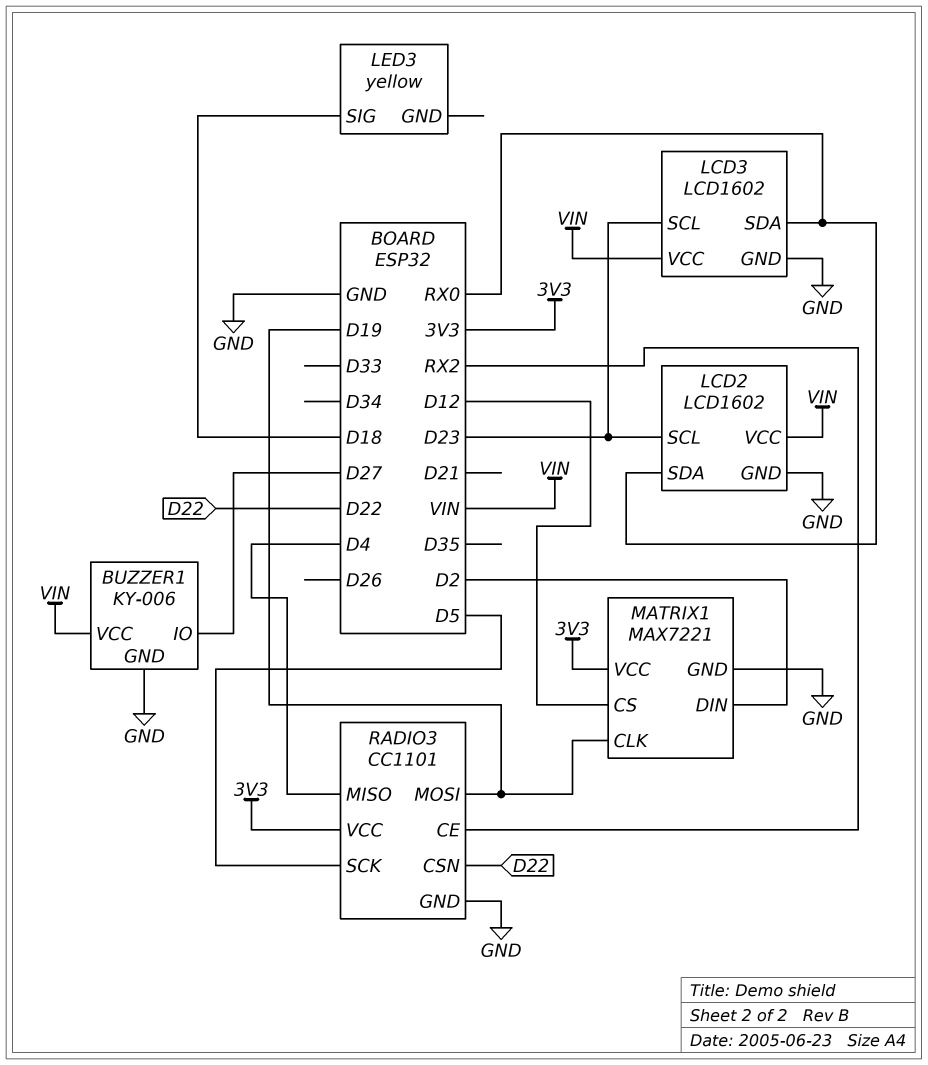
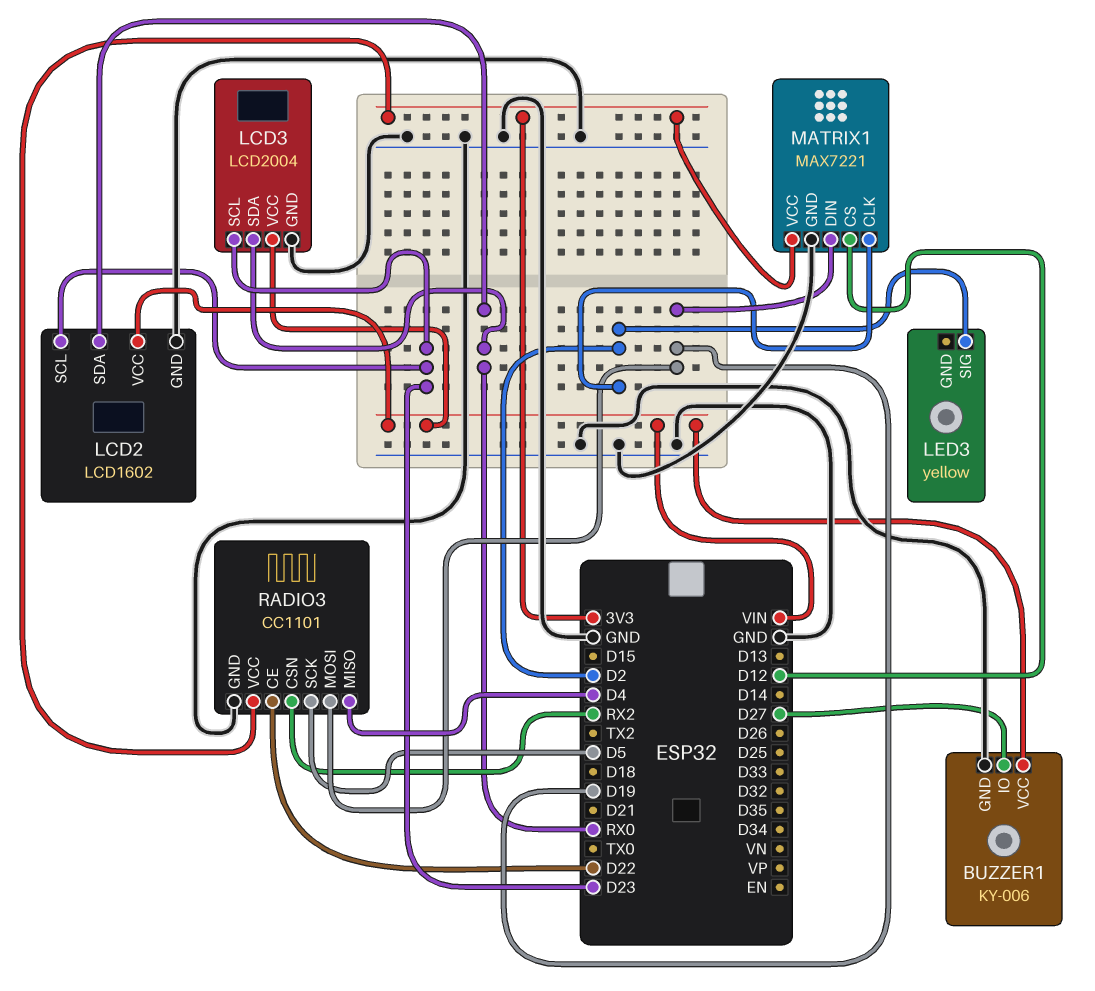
LCD3: LCD1602 -> LCD2004
LED3 pin SIG: D18 -> D2
MATRIX1 pin CLK: D19 -> D2
MATRIX1 pin DIN: D2 -> D19
RADIO3 pin CE: RX2 -> D22
RADIO3 pin CSN: D22 -> RX2

